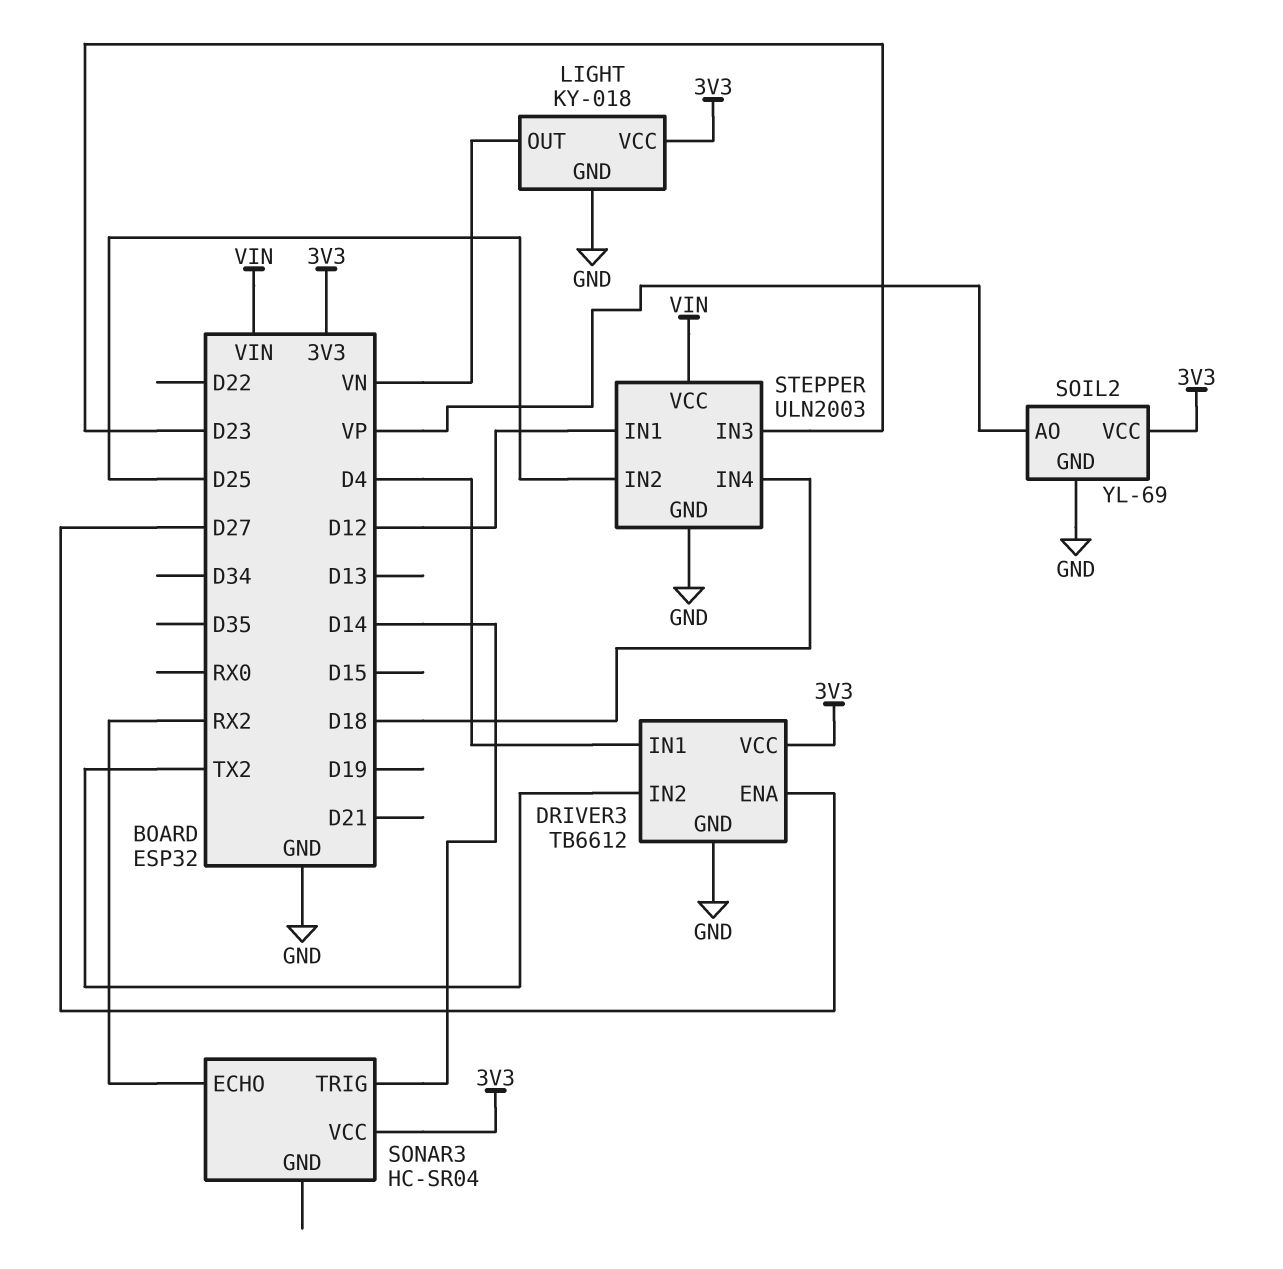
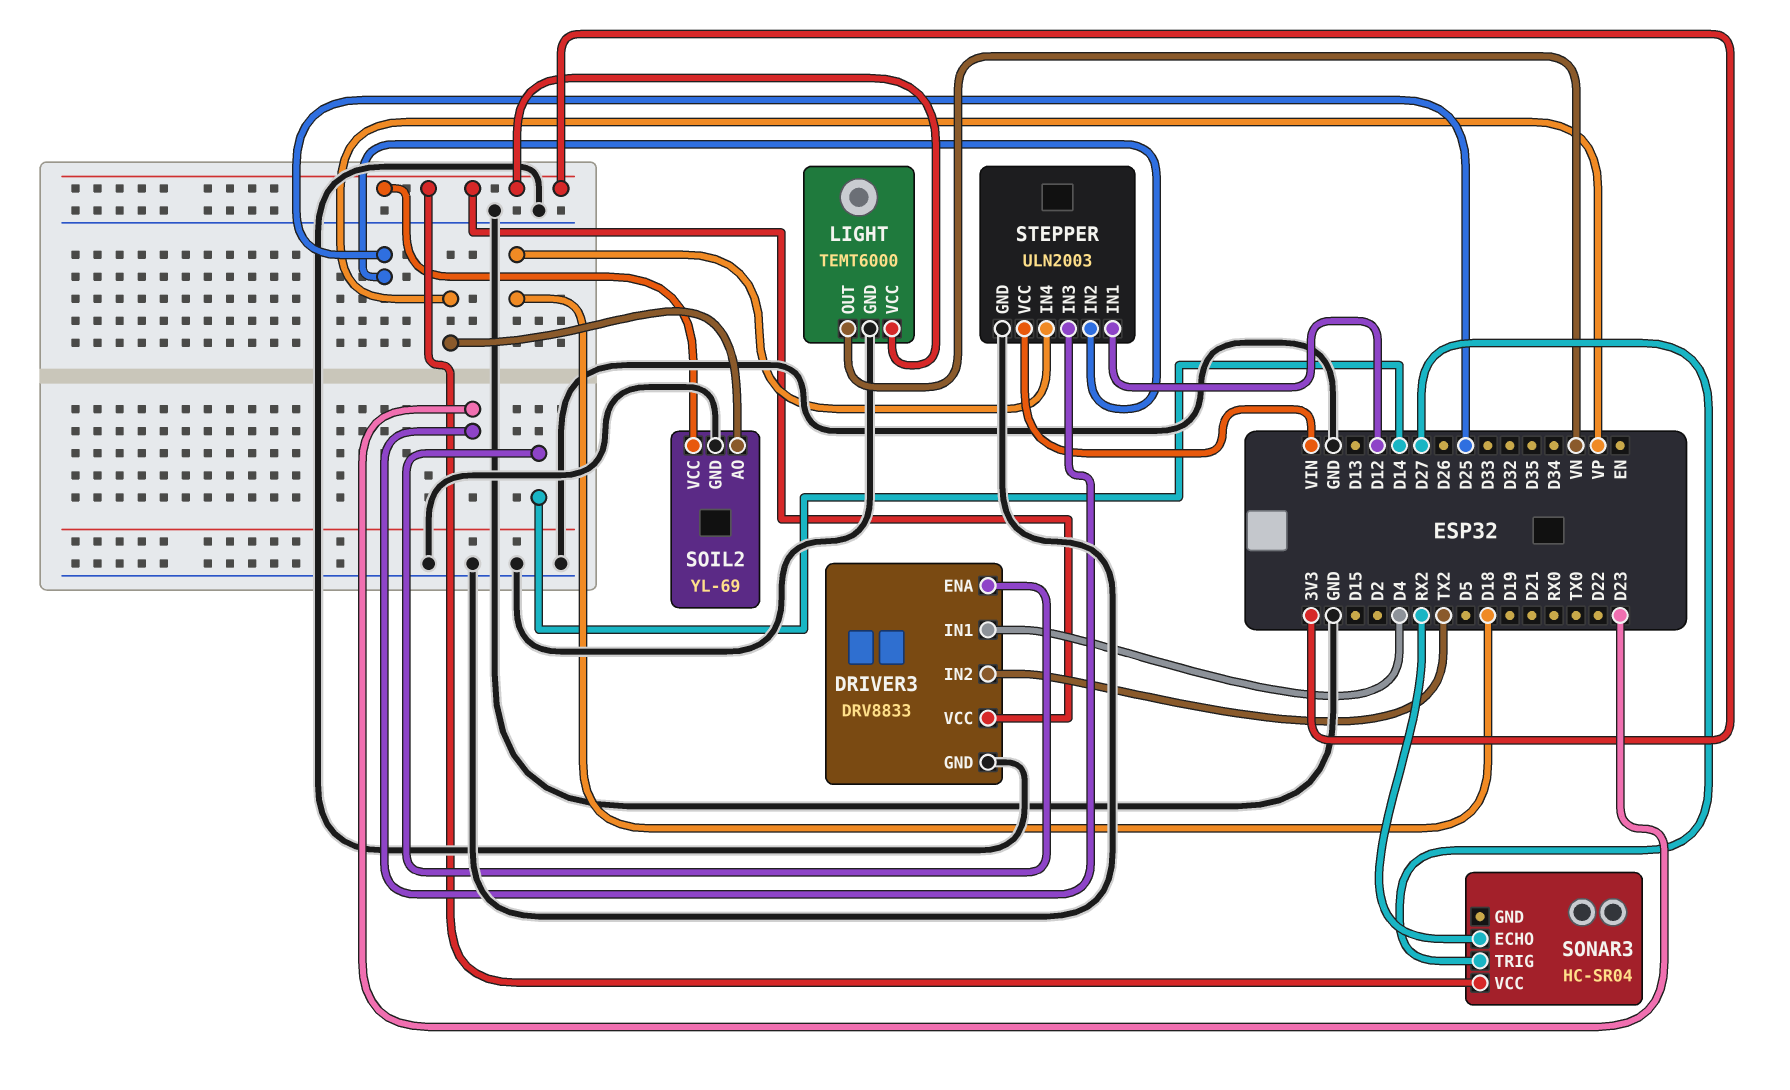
DRIVER3: TB6612 -> DRV8833
DRIVER3 pin ENA: D27 -> D14
LIGHT: KY-018 -> TEMT6000
SONAR3 pin TRIG: D14 -> D27

